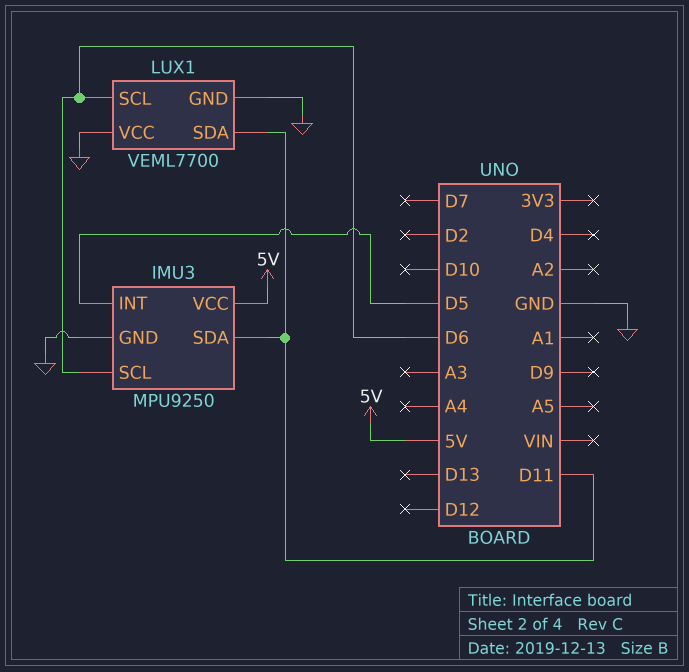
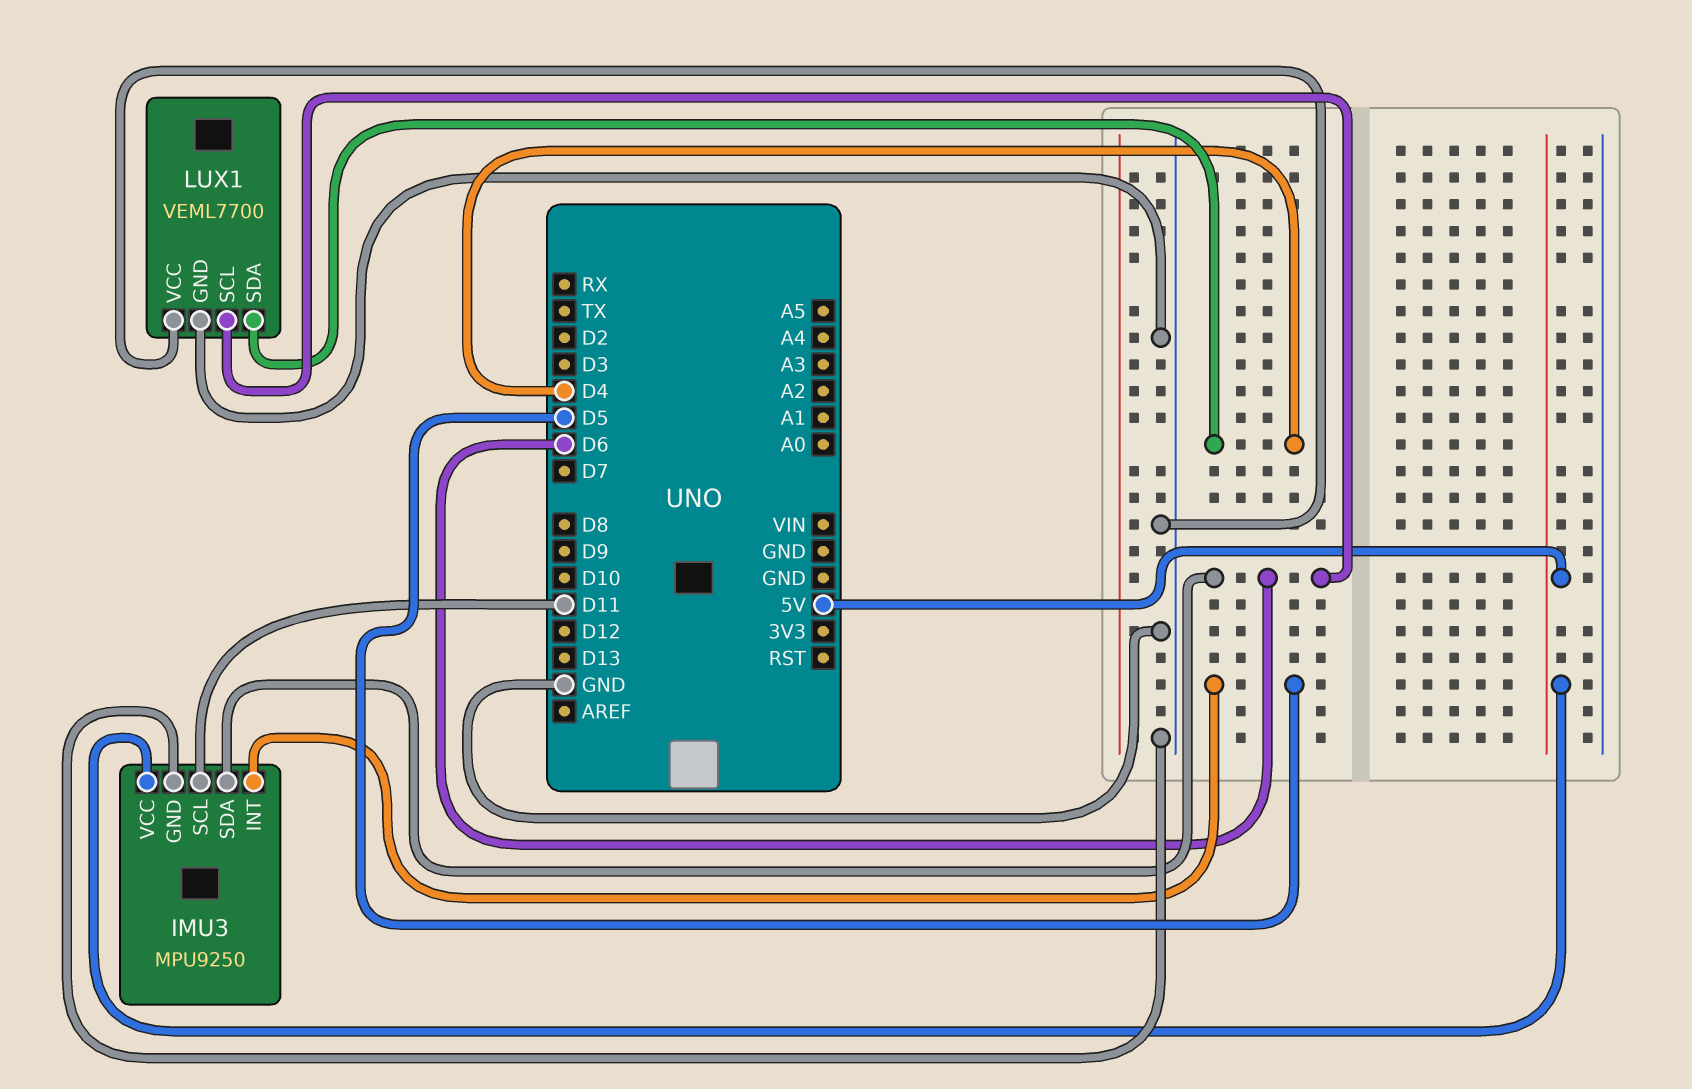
IMU3 pin SCL: D6 -> D11
IMU3 pin SDA: D11 -> D6
LUX1 pin SDA: D11 -> D4

